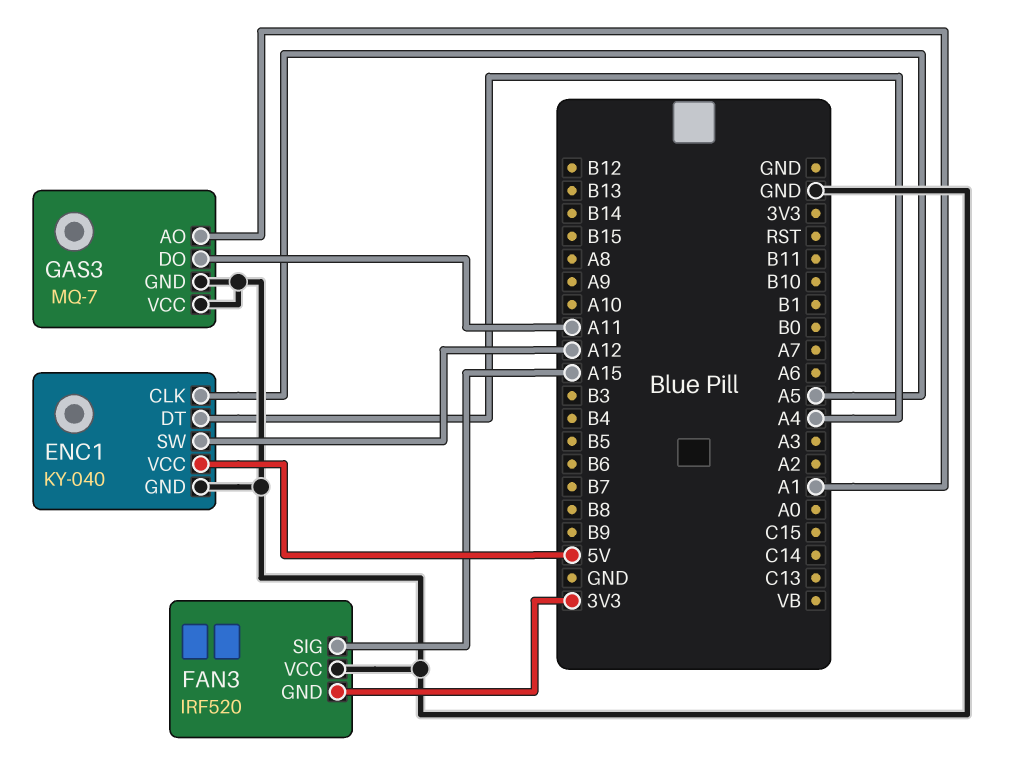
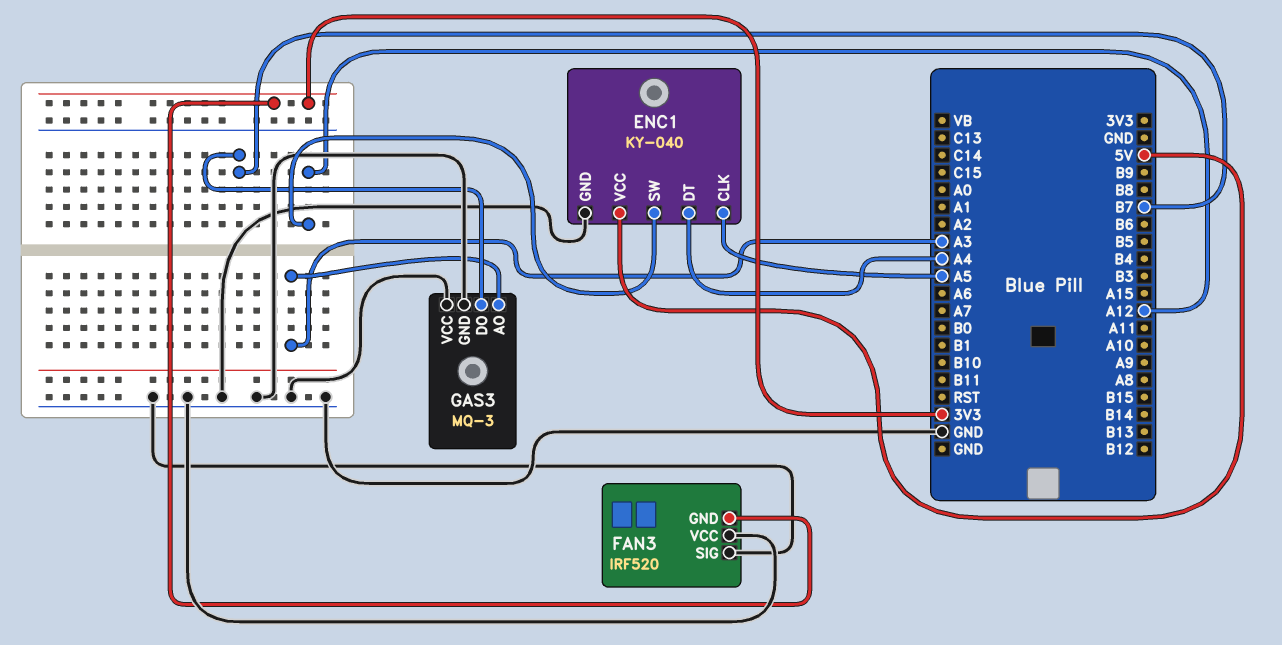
FAN3 pin SIG: A15 -> GND
GAS3: MQ-7 -> MQ-3
GAS3 pin AO: A1 -> A3
GAS3 pin DO: A11 -> B7

